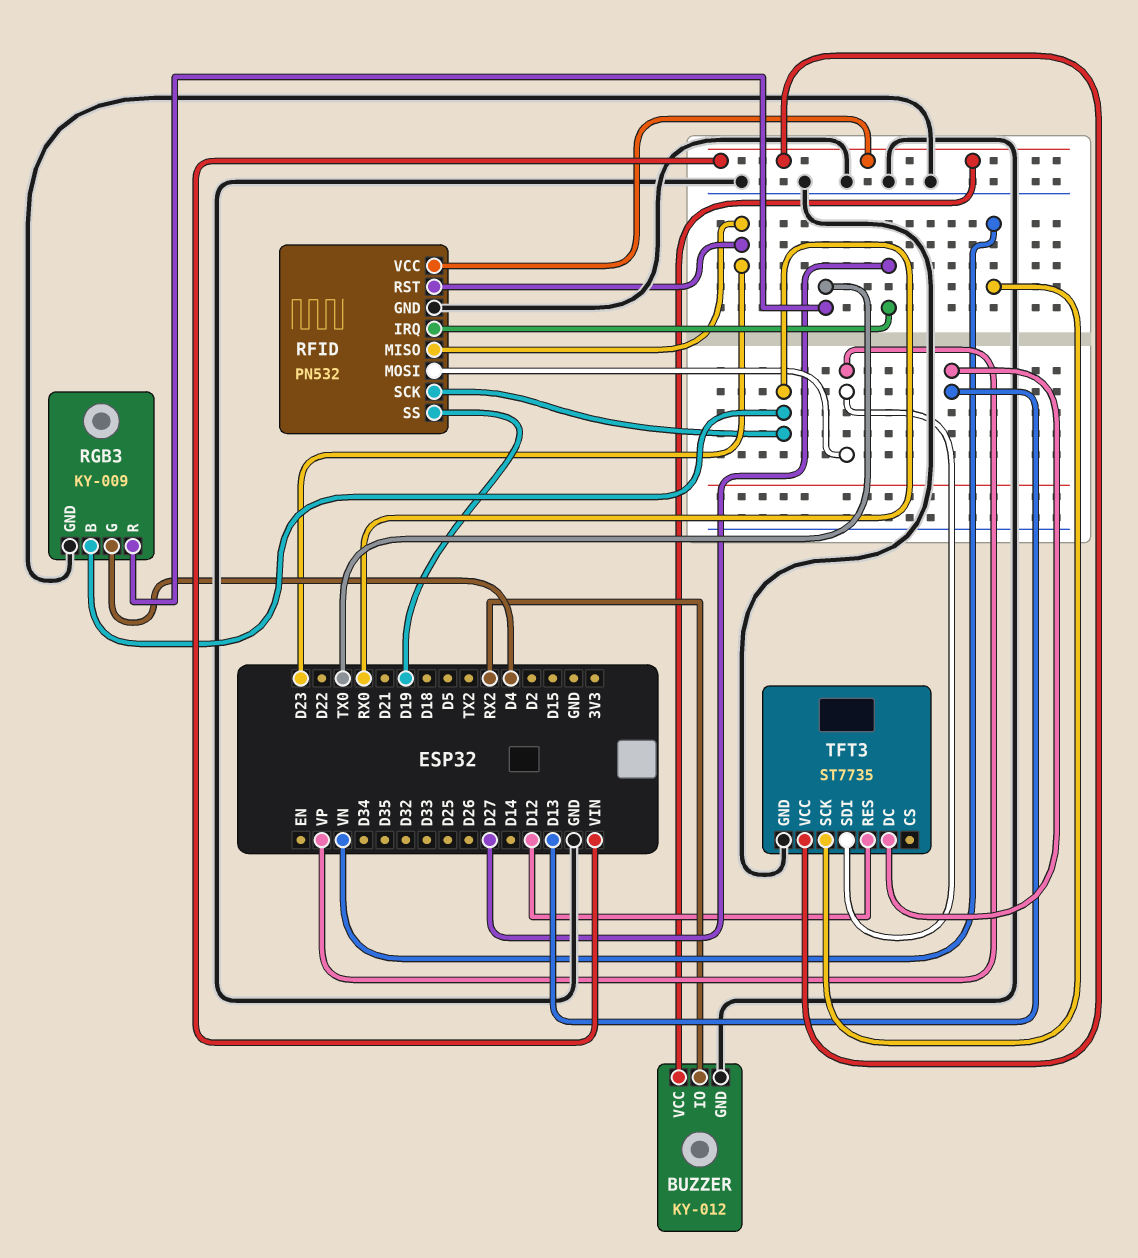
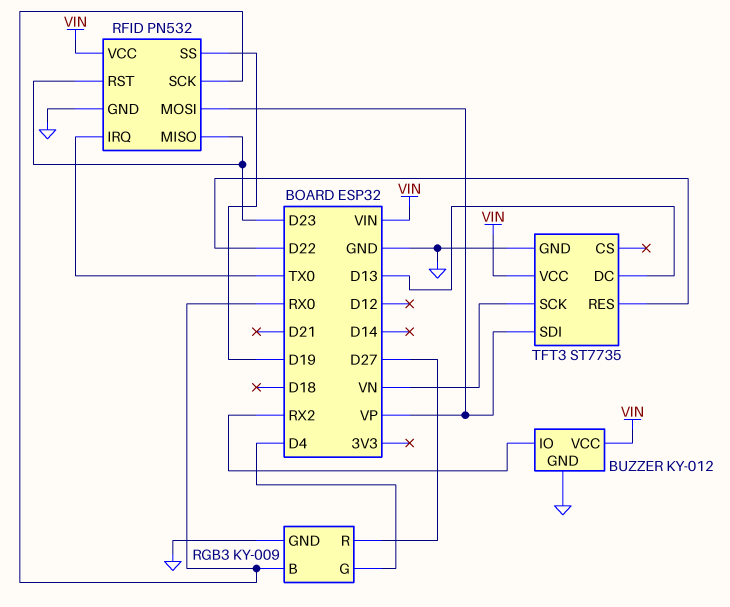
RFID pin IRQ: D27 -> TX0
RGB3 pin R: TX0 -> D27
TFT3 pin RES: D12 -> D22

